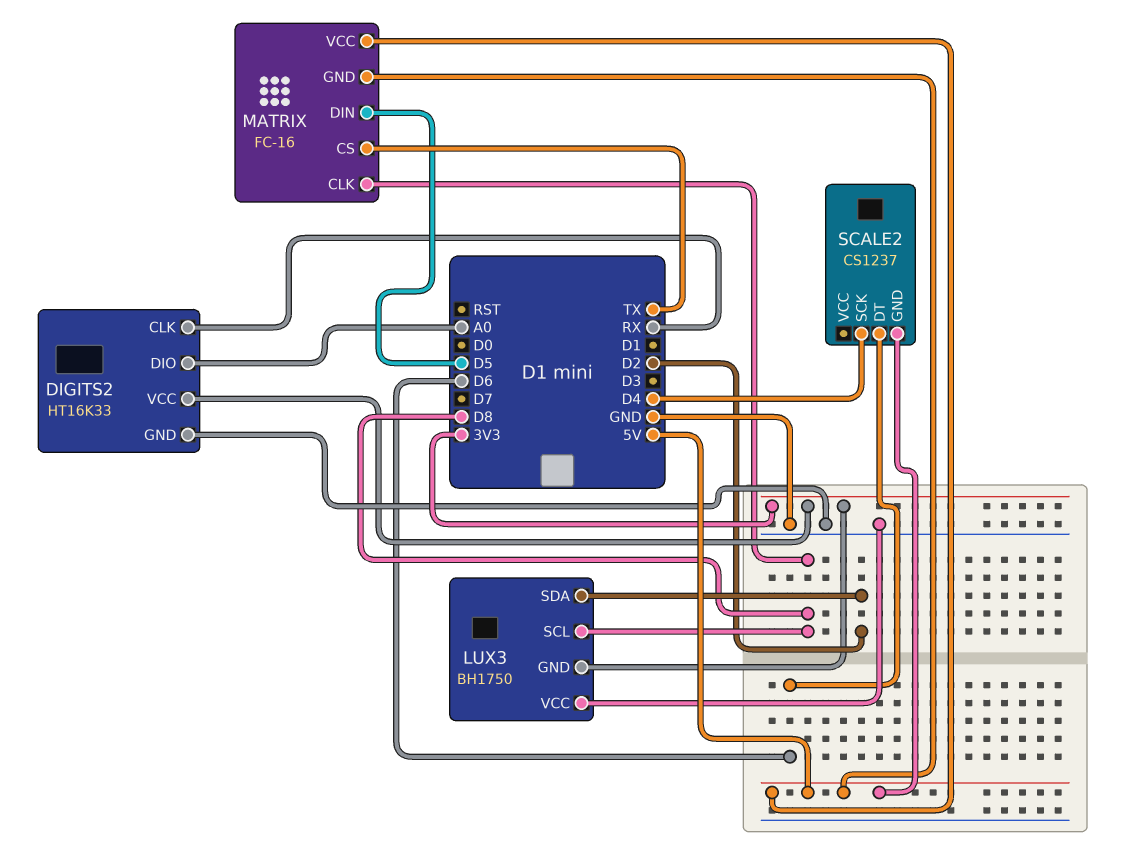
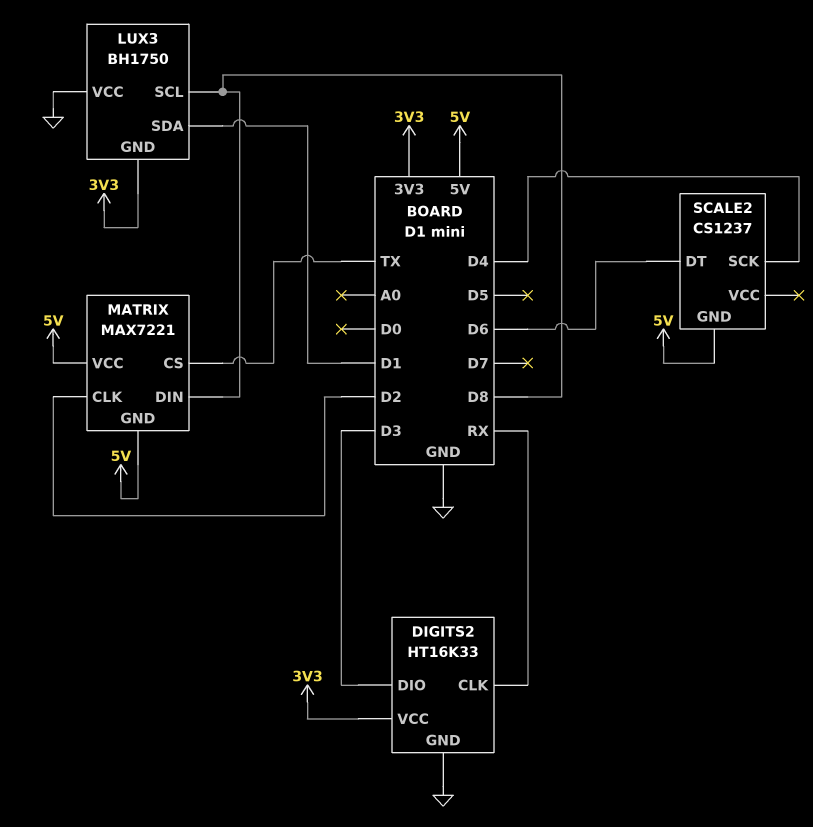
DIGITS2 pin DIO: A0 -> D3
LUX3 pin SDA: D2 -> D1
MATRIX: FC-16 -> MAX7221
MATRIX pin CLK: D8 -> D2
MATRIX pin DIN: D5 -> D8

